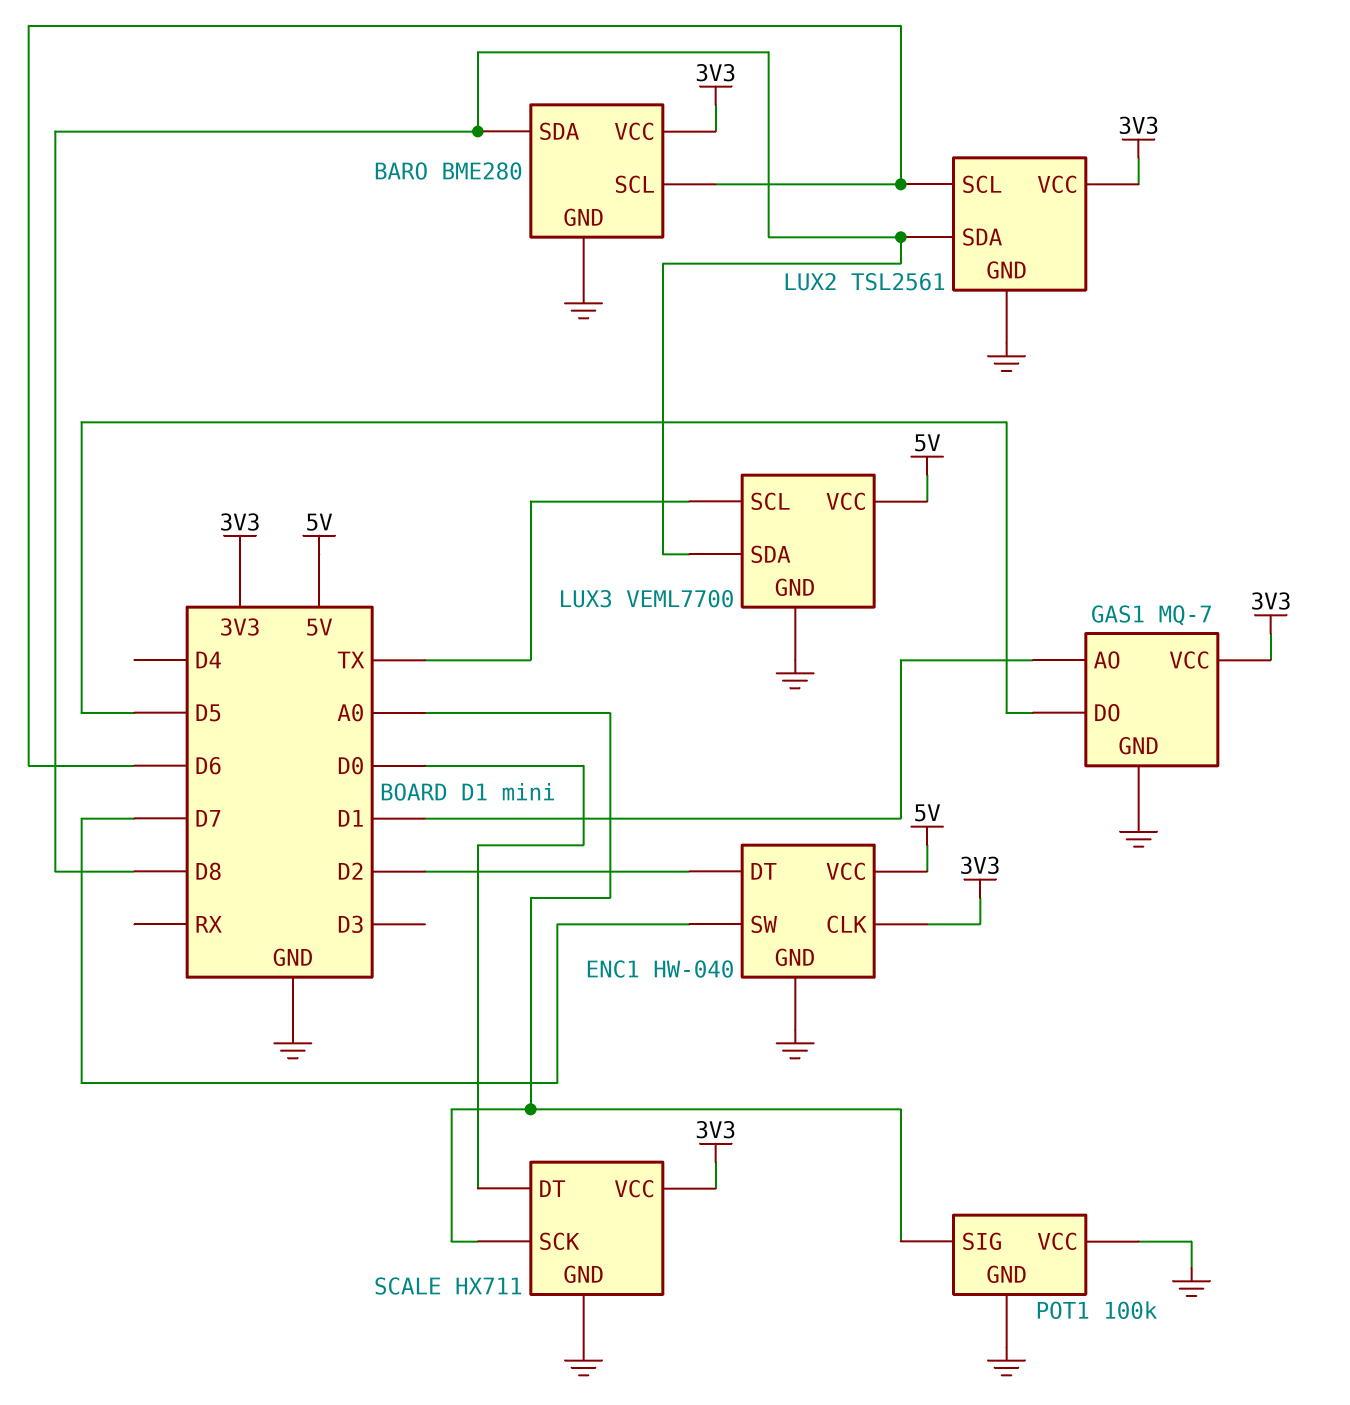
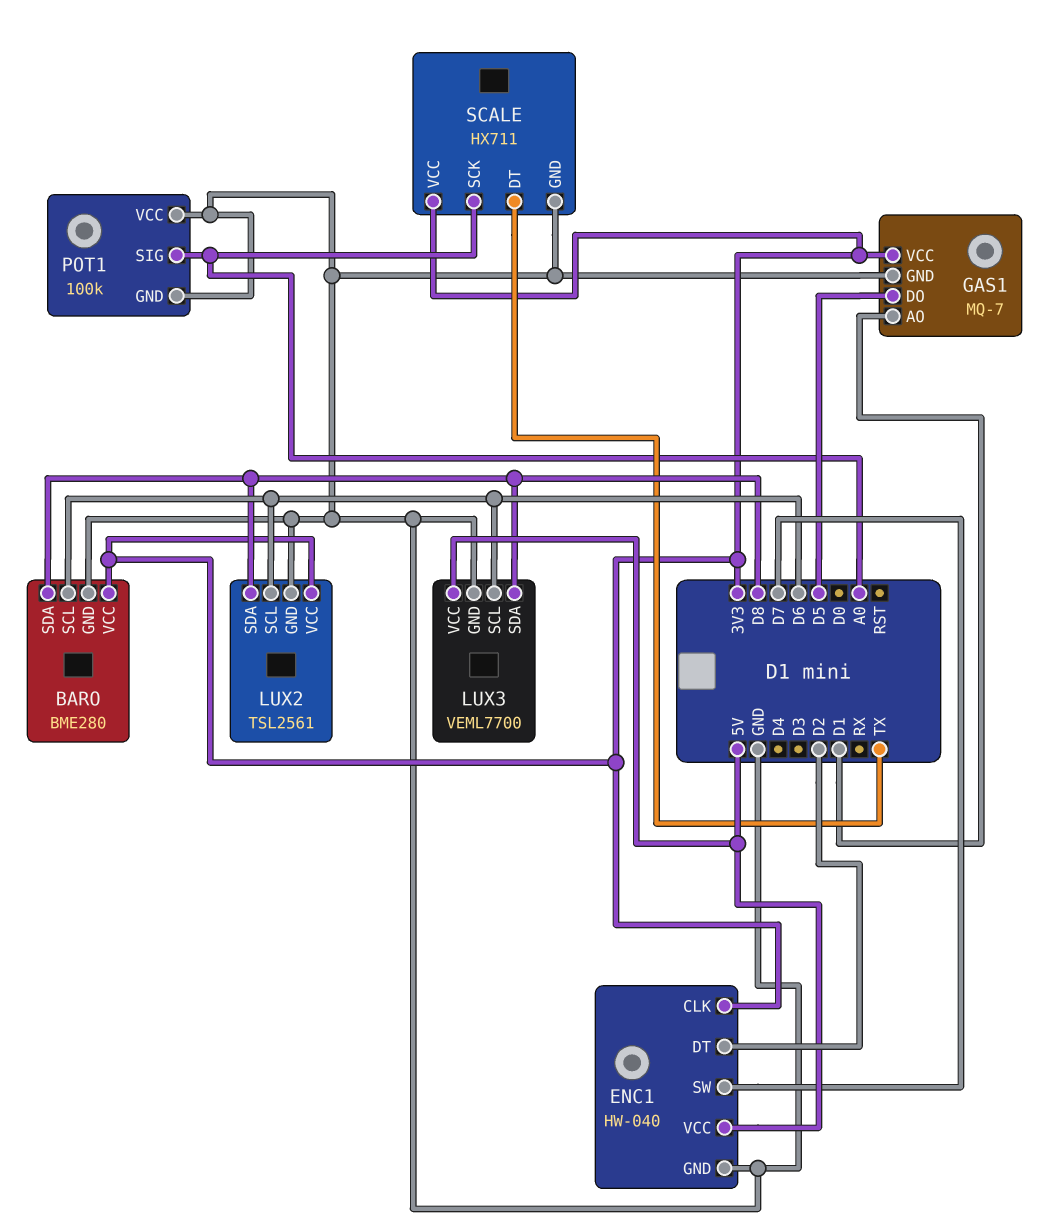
LUX3 pin SCL: TX -> D6
SCALE pin DT: D0 -> TX

